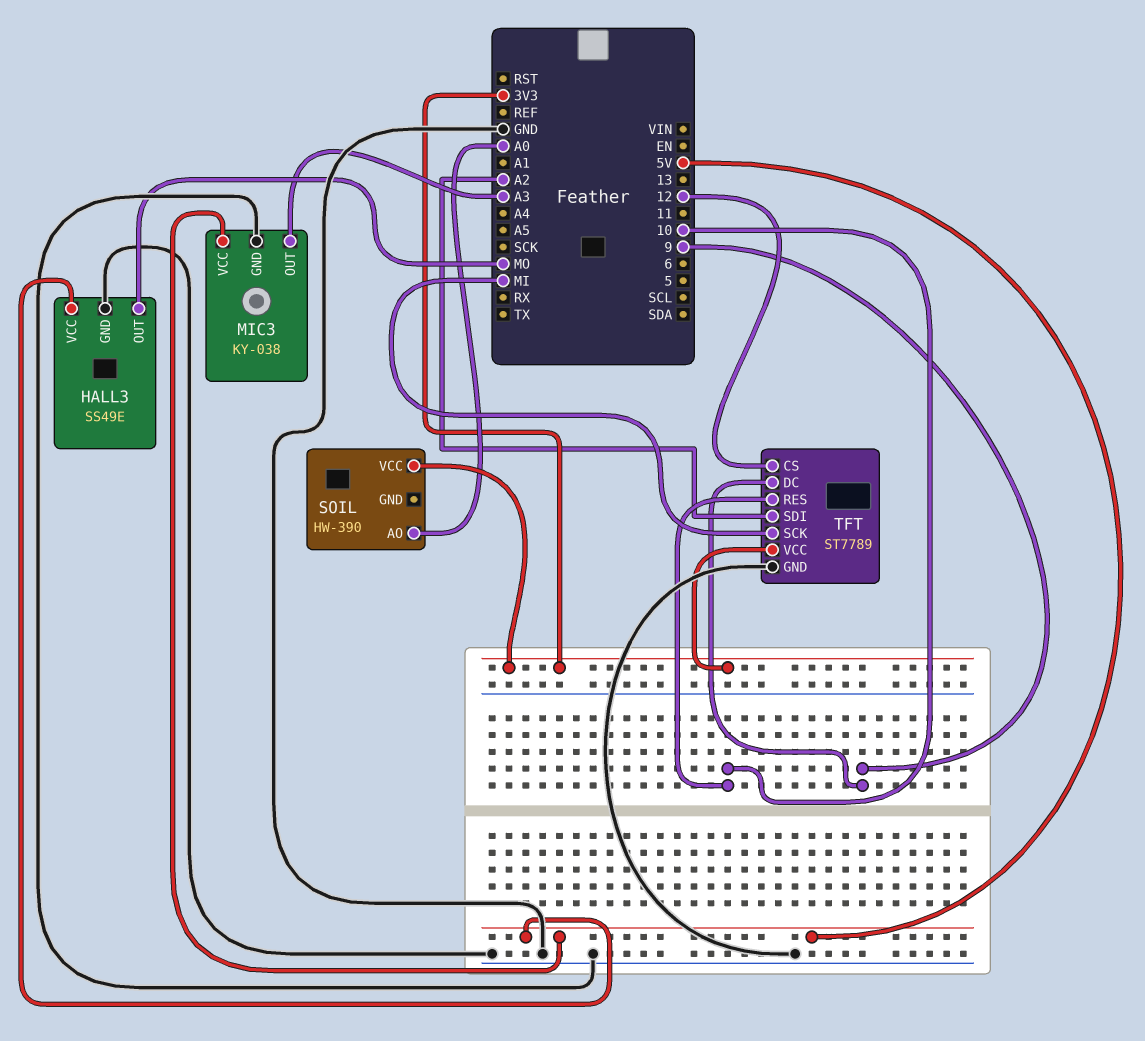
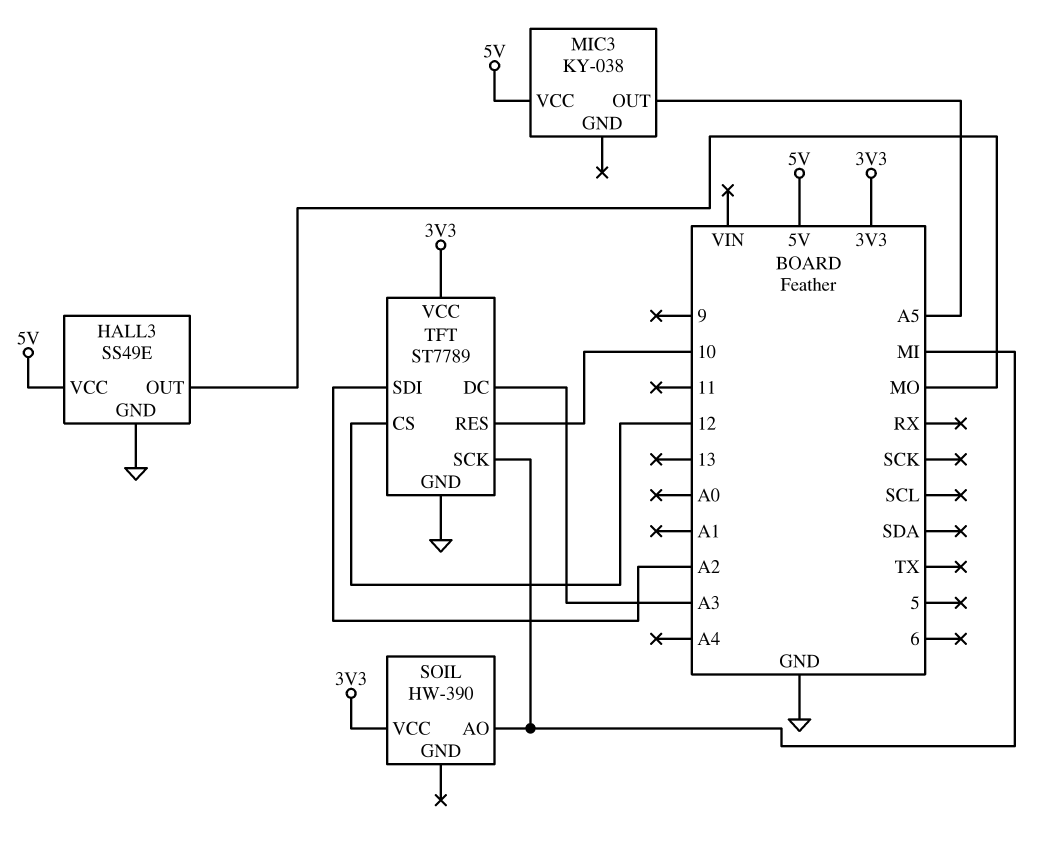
MIC3 pin GND: GND -> none
MIC3 pin OUT: A3 -> A5
SOIL pin AO: A0 -> MI
TFT pin DC: 9 -> A3

